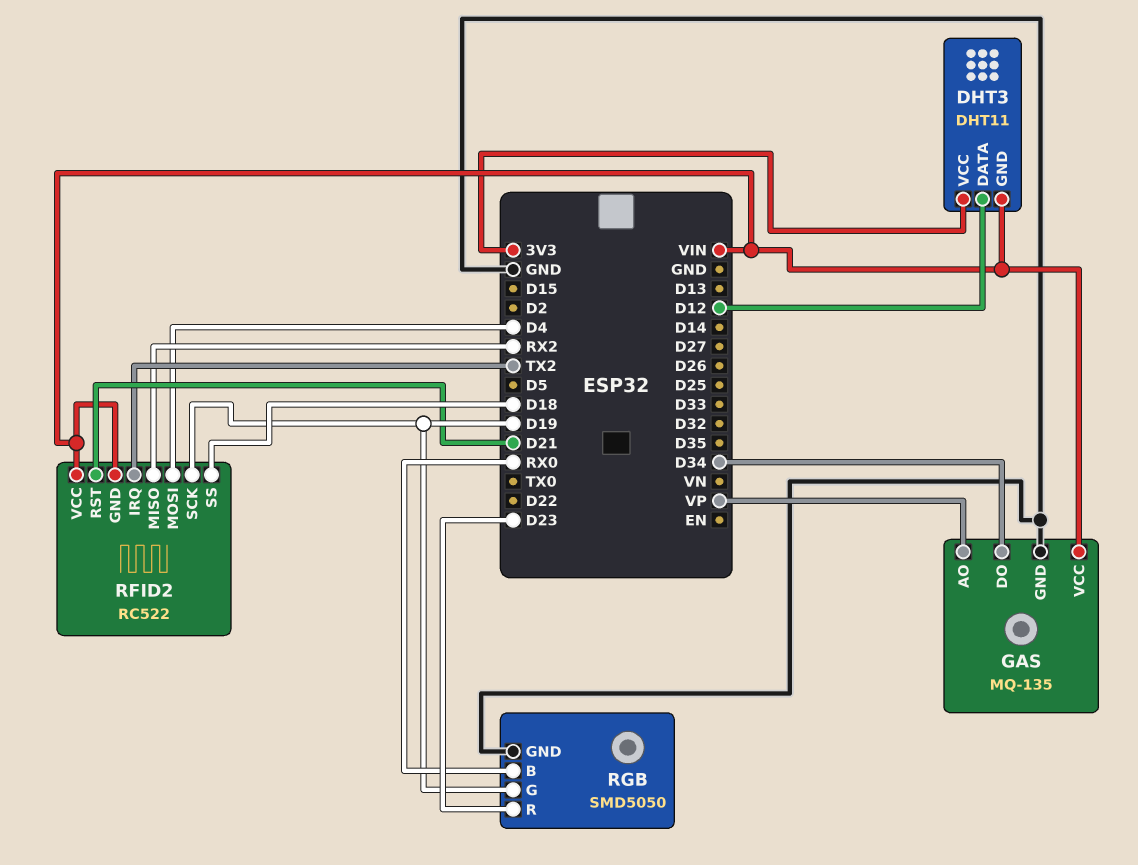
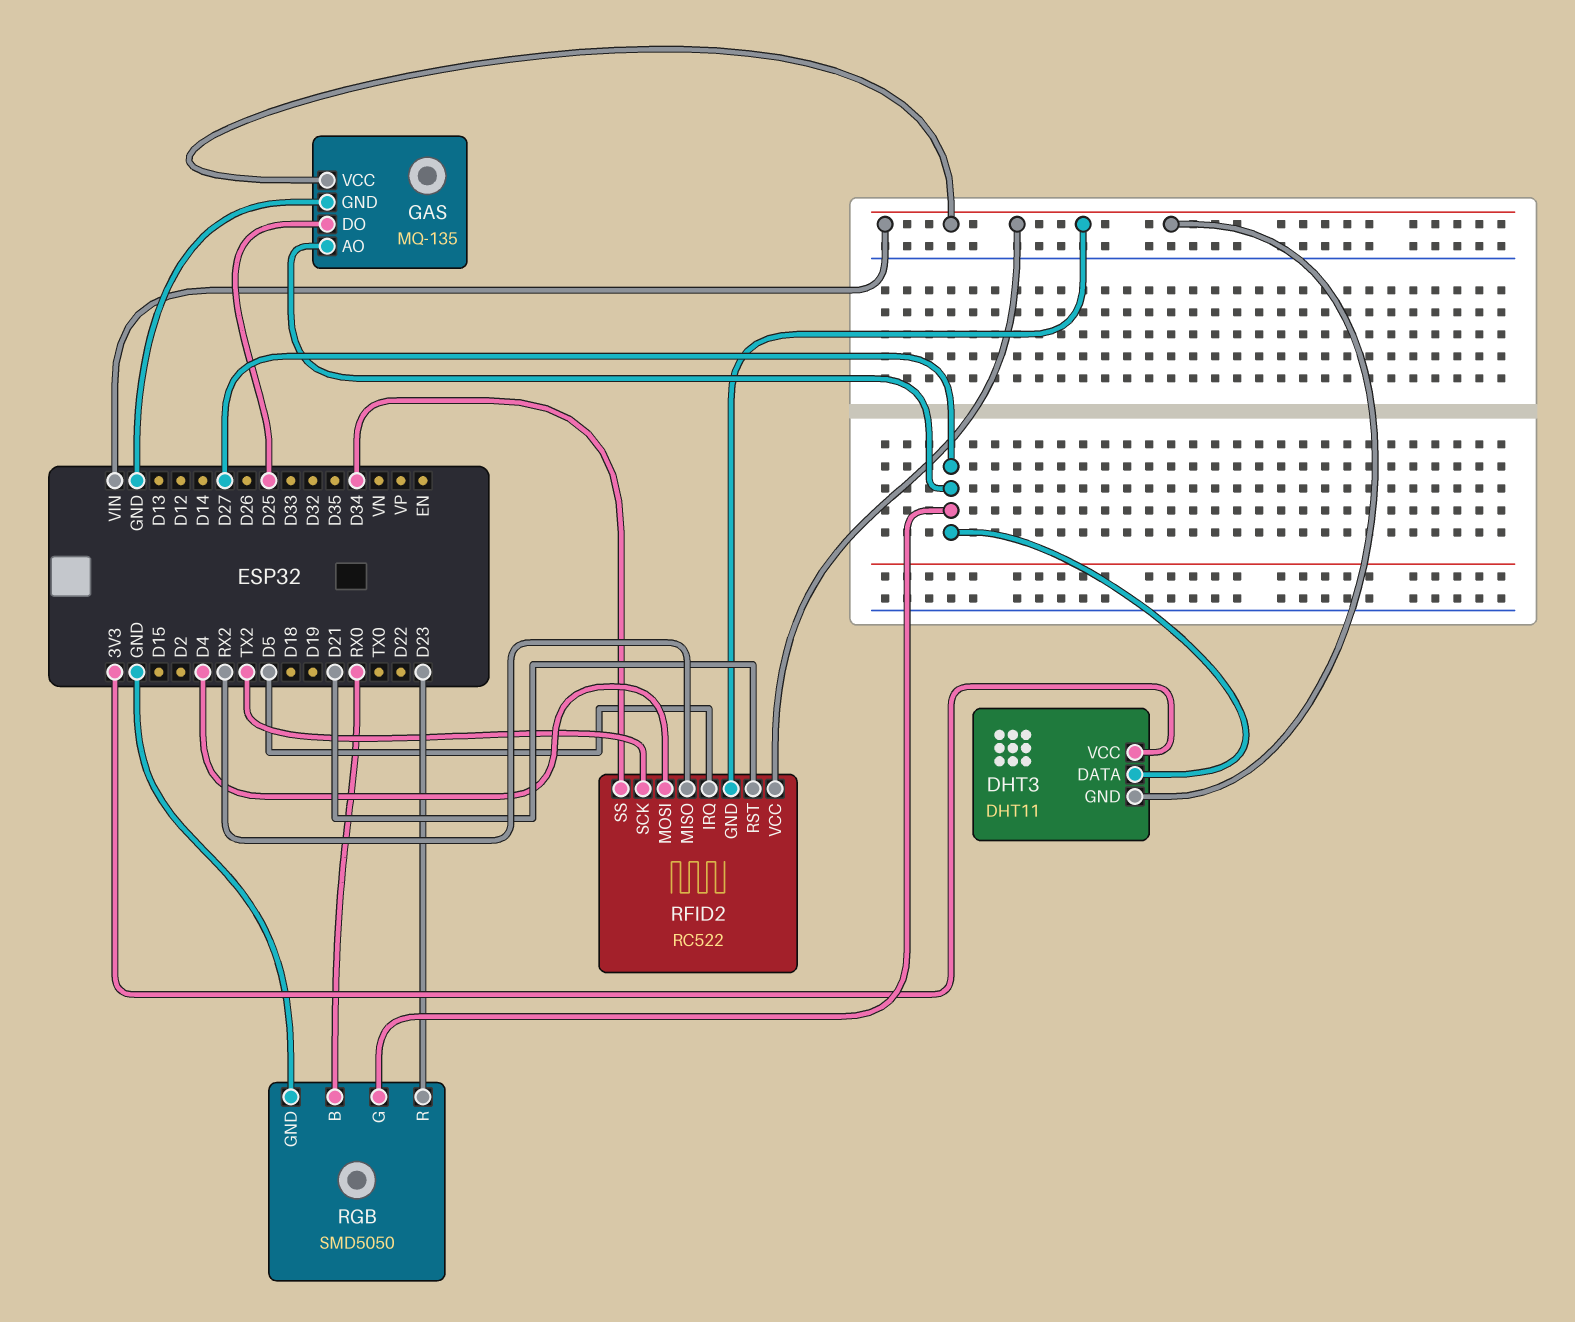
DHT3 pin DATA: D12 -> D27
GAS pin AO: VP -> D27
GAS pin DO: D34 -> D25
RFID2 pin IRQ: TX2 -> D5
RFID2 pin SCK: D19 -> TX2
RFID2 pin SS: D18 -> D34
RGB pin G: D19 -> D27

